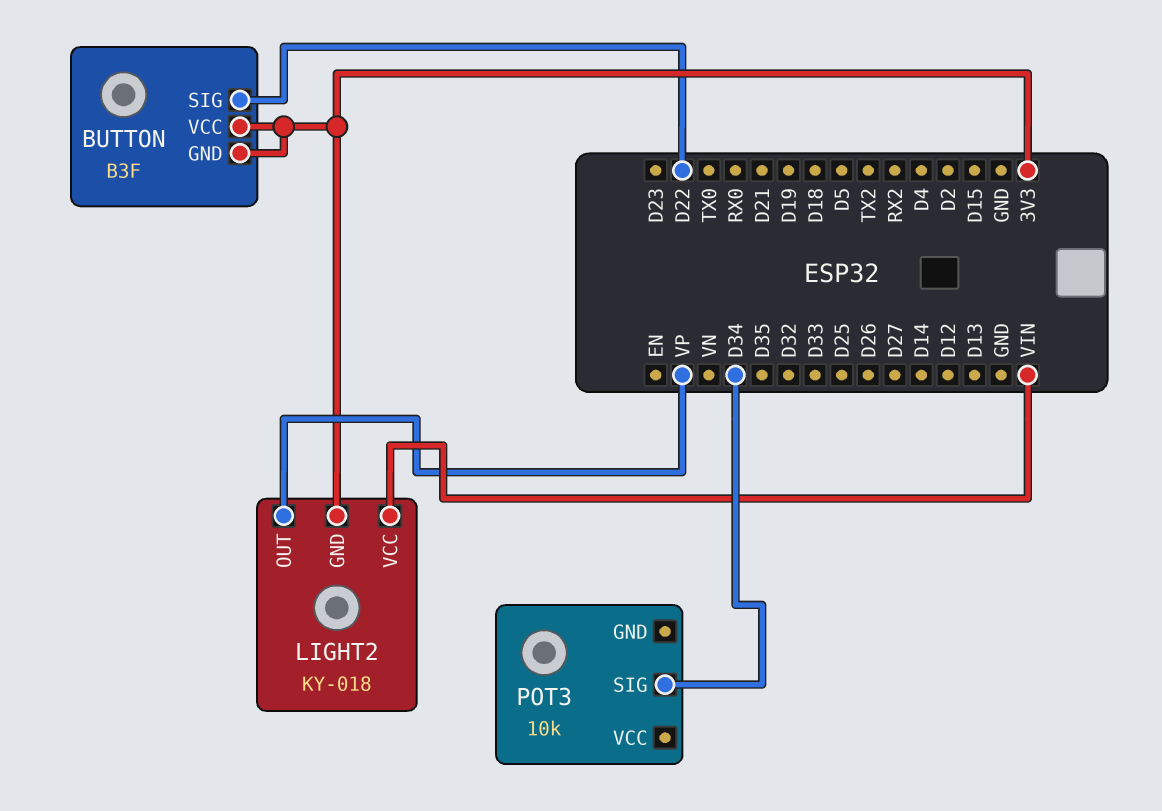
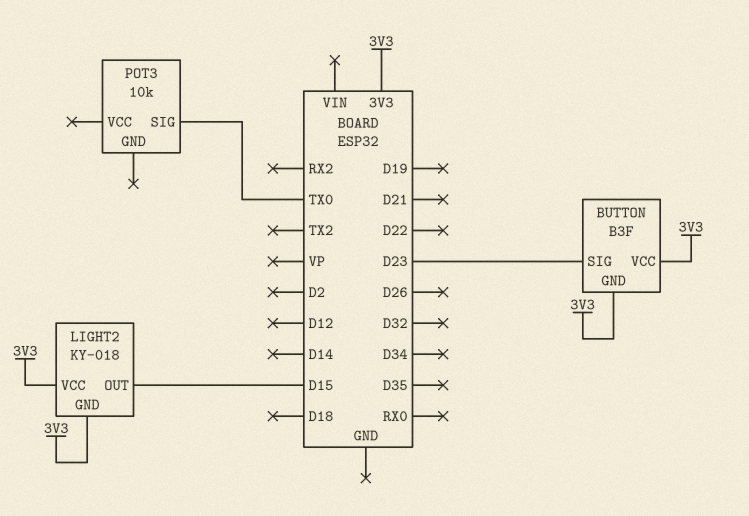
BUTTON pin SIG: D22 -> D23
LIGHT2 pin OUT: VP -> D15
LIGHT2 pin VCC: VIN -> 3V3
POT3 pin SIG: D34 -> TX0

